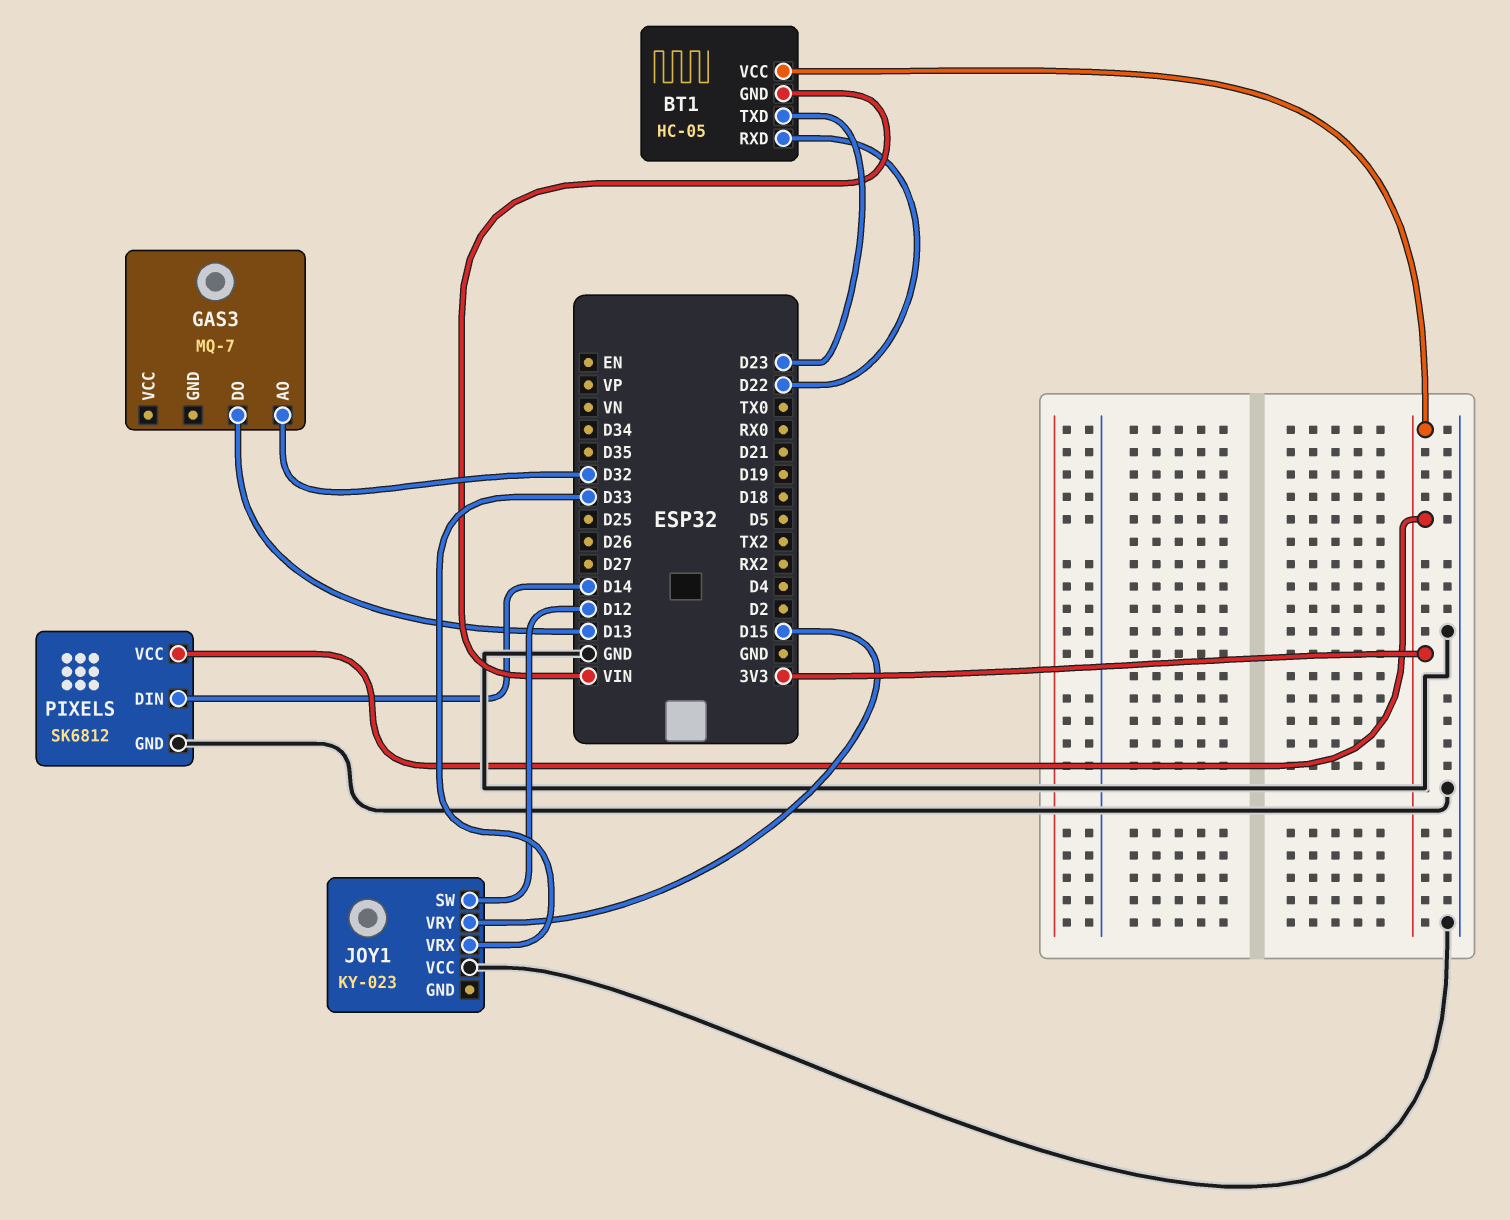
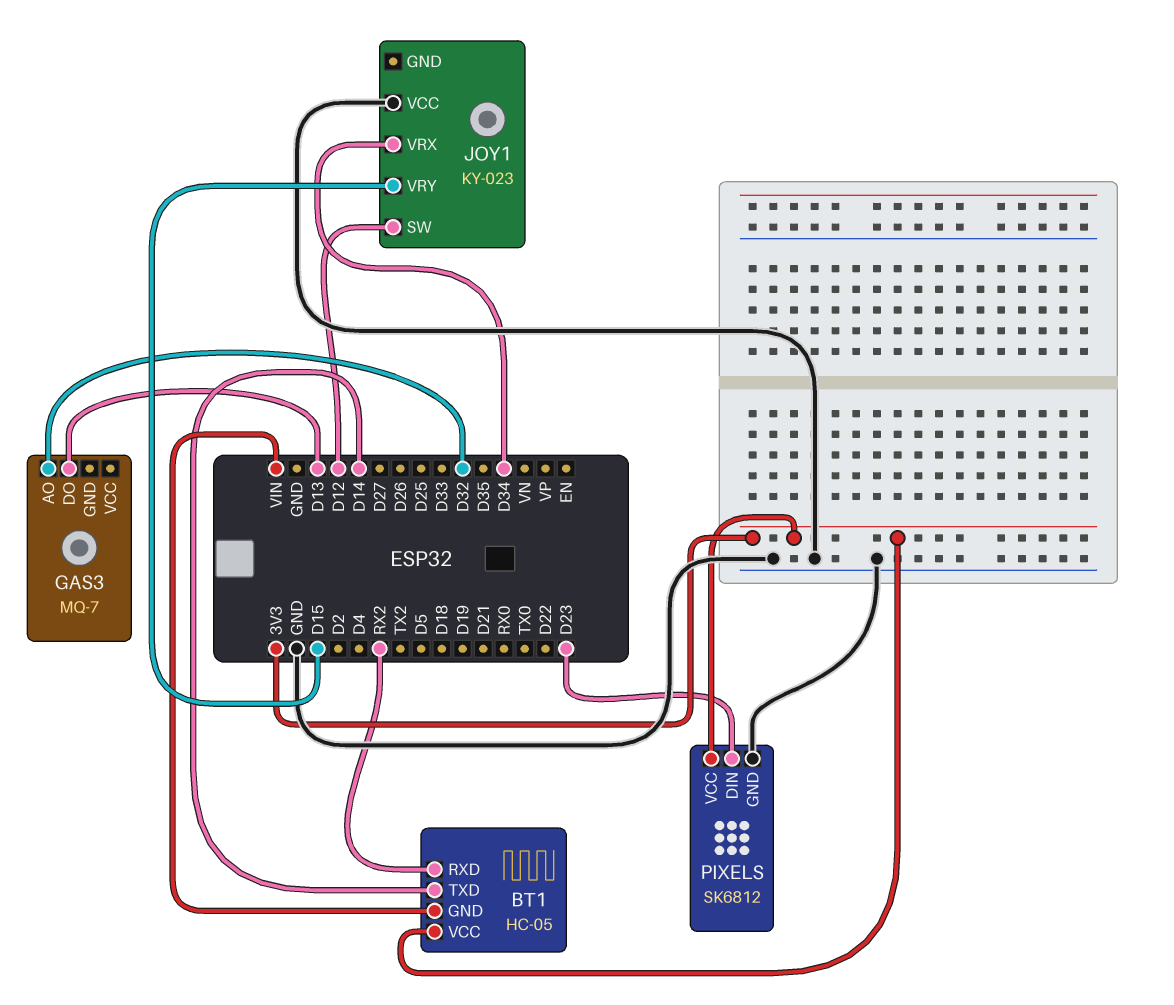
BT1 pin RXD: D22 -> RX2
BT1 pin TXD: D23 -> D14
JOY1 pin VRX: D33 -> D34
PIXELS pin DIN: D14 -> D23

